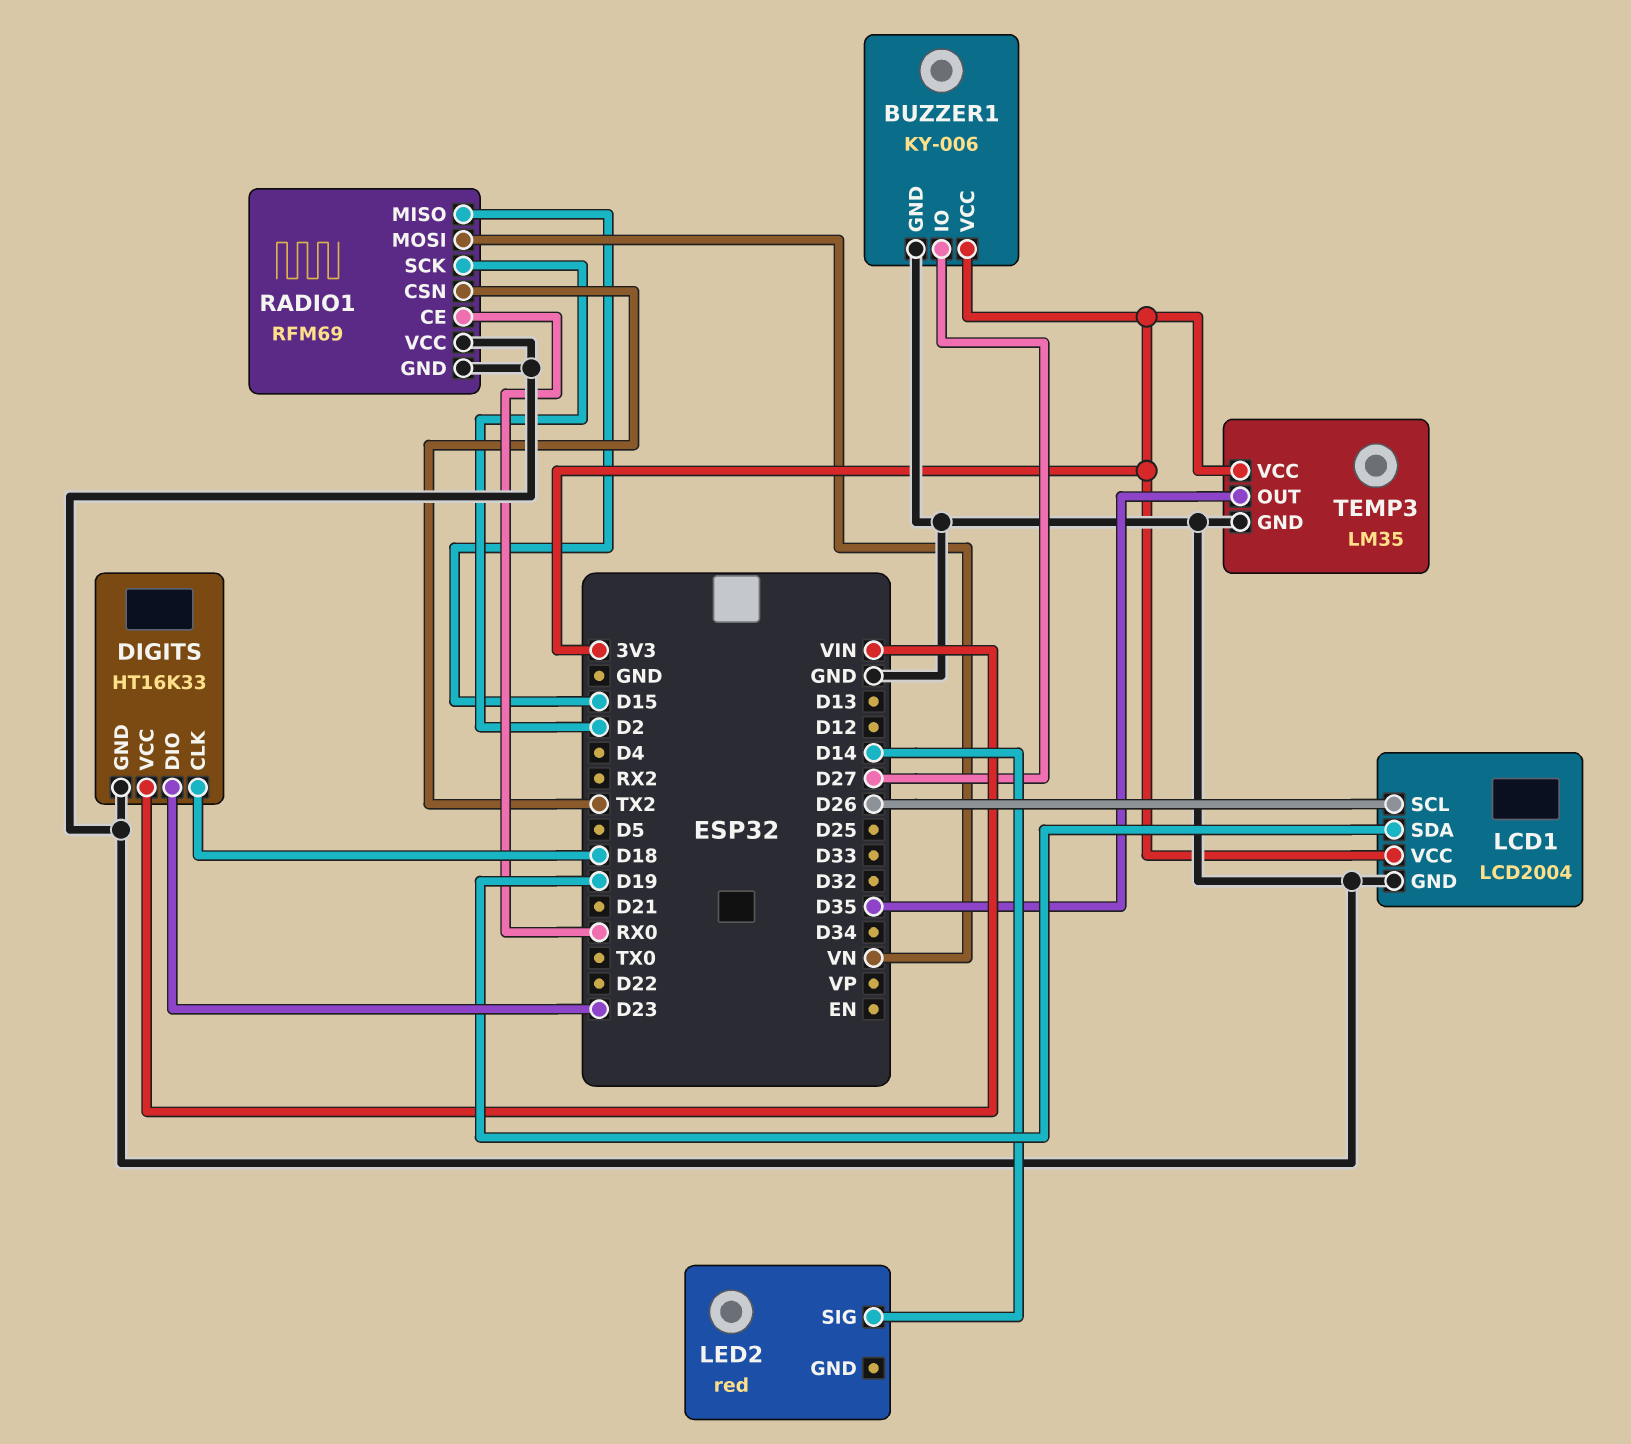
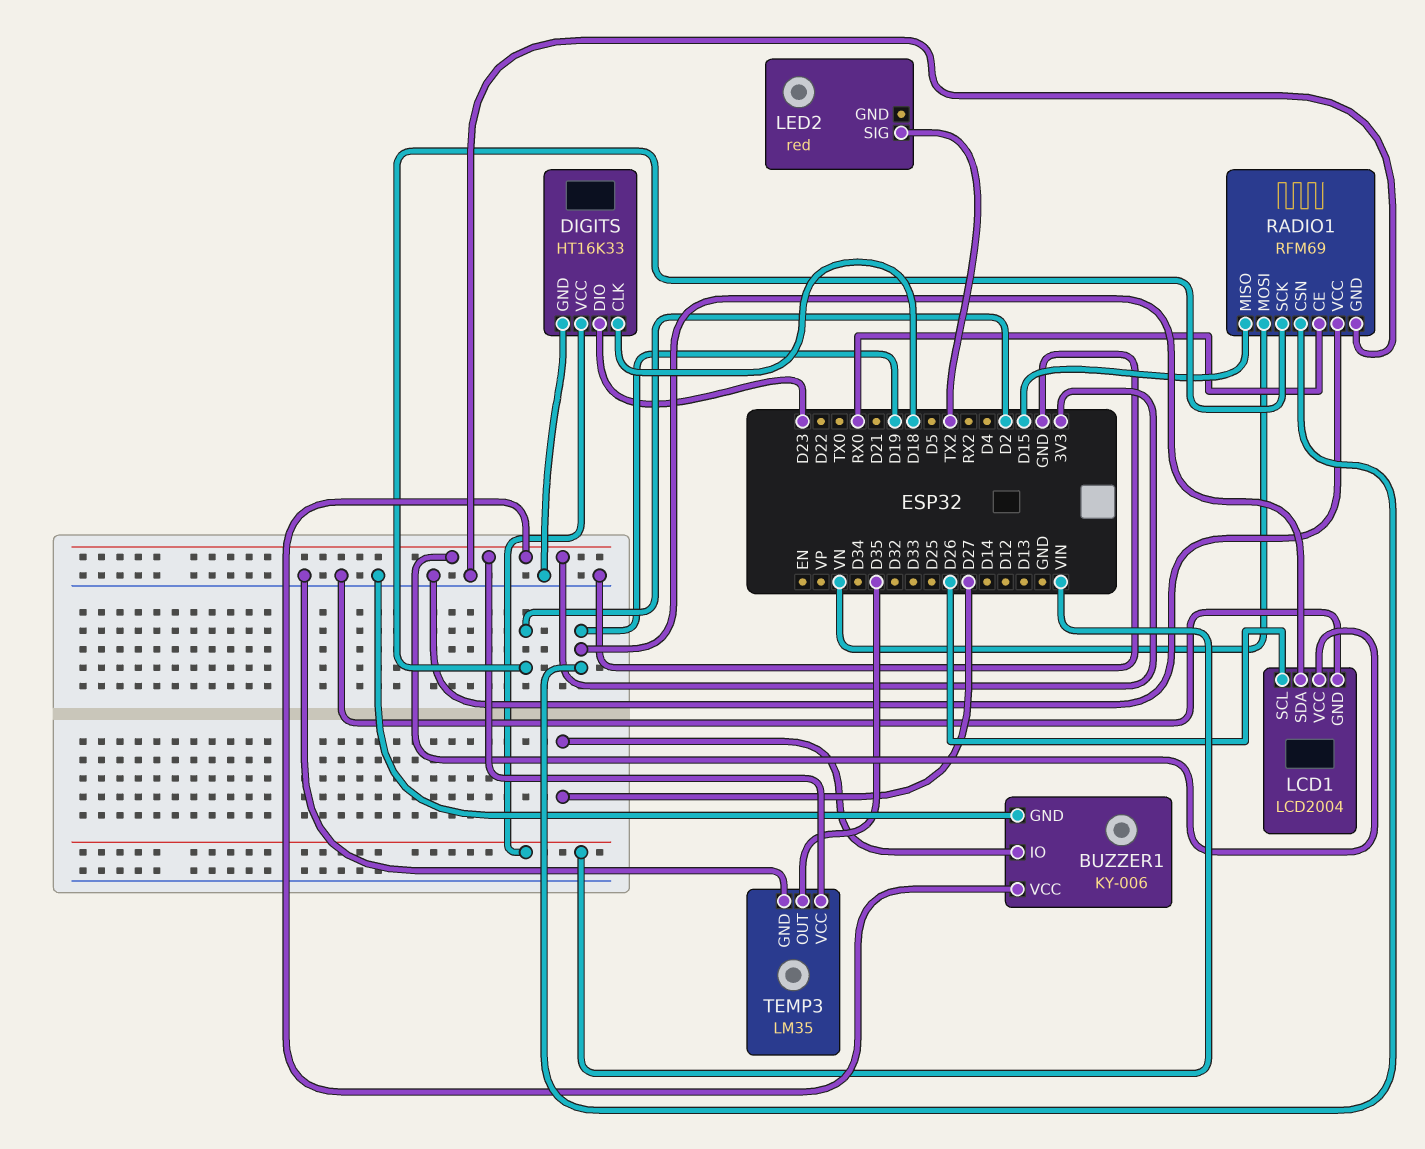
LED2 pin SIG: D14 -> TX2
RADIO1 pin CSN: TX2 -> D19

